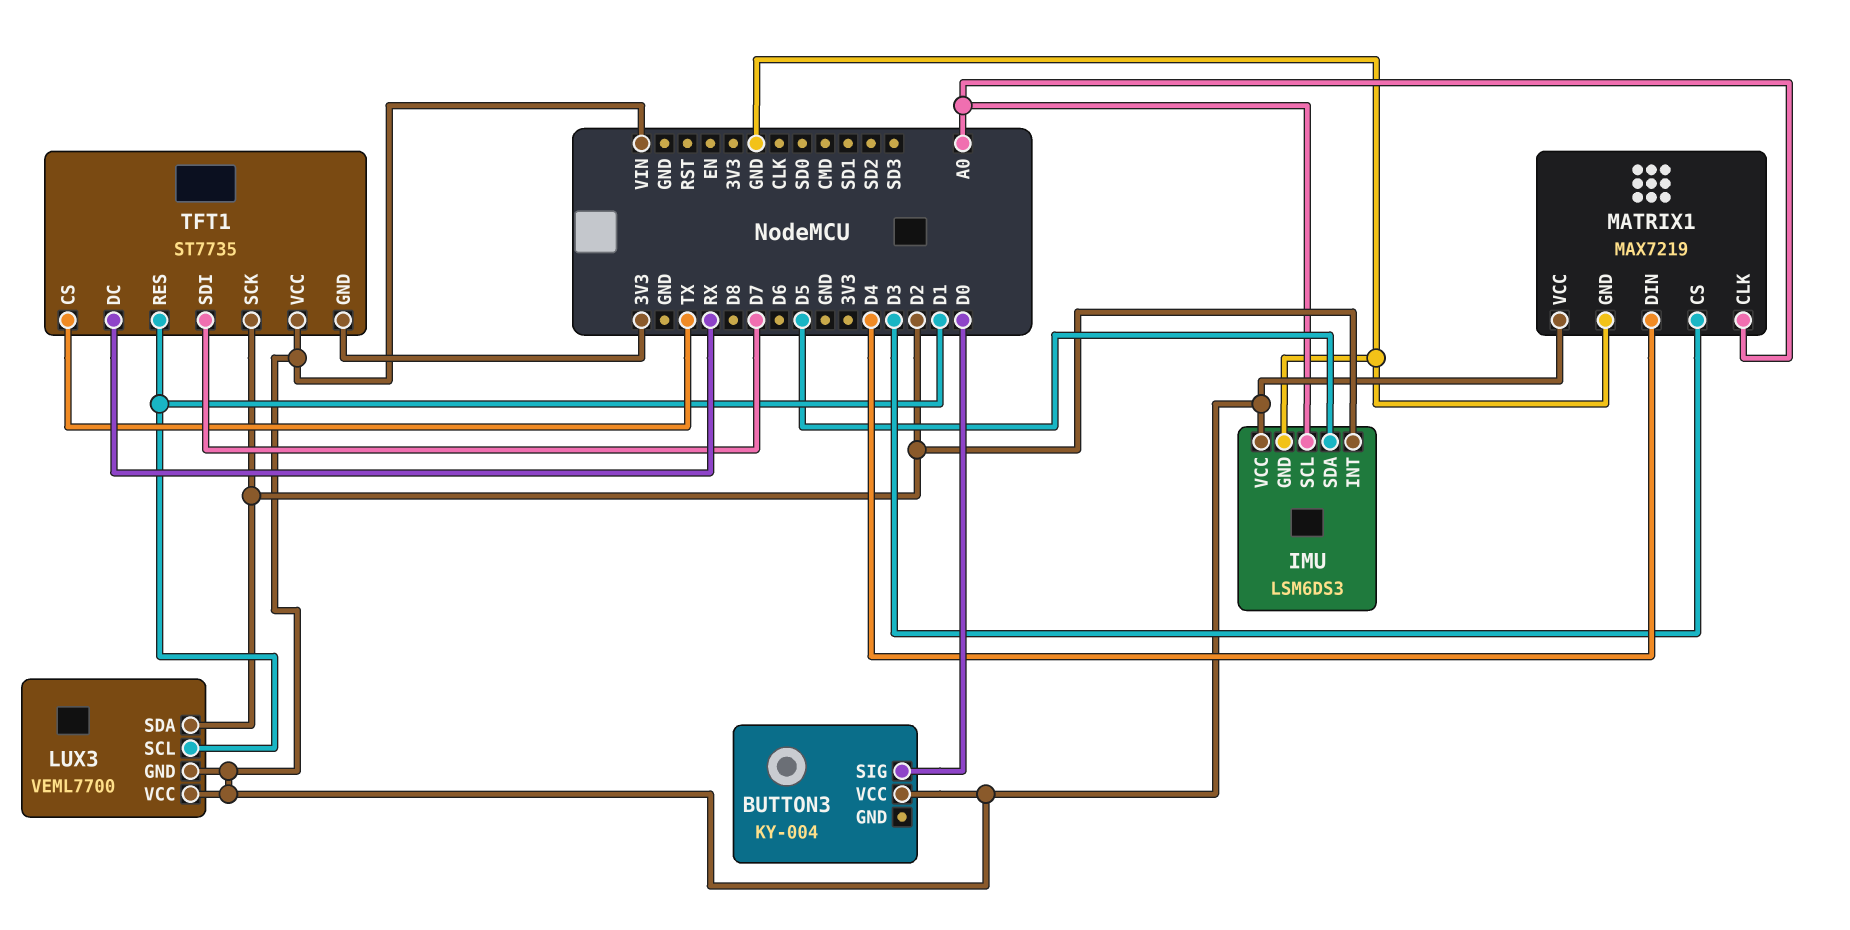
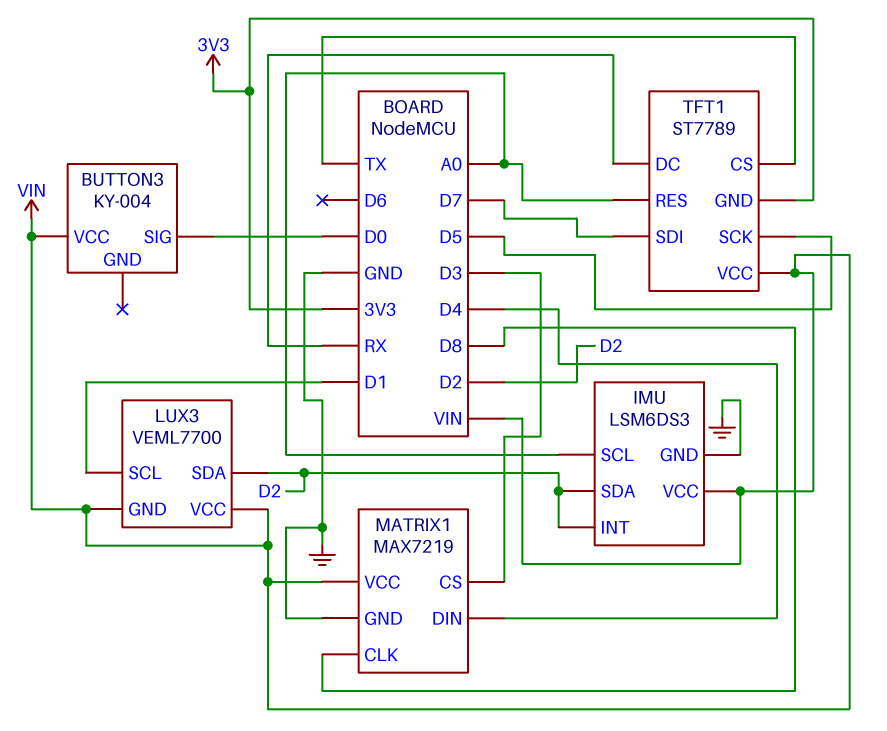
IMU pin SDA: D5 -> D2
MATRIX1 pin CLK: A0 -> D8
TFT1: ST7735 -> ST7789
TFT1 pin RES: D1 -> A0
TFT1 pin SCK: D2 -> D5

